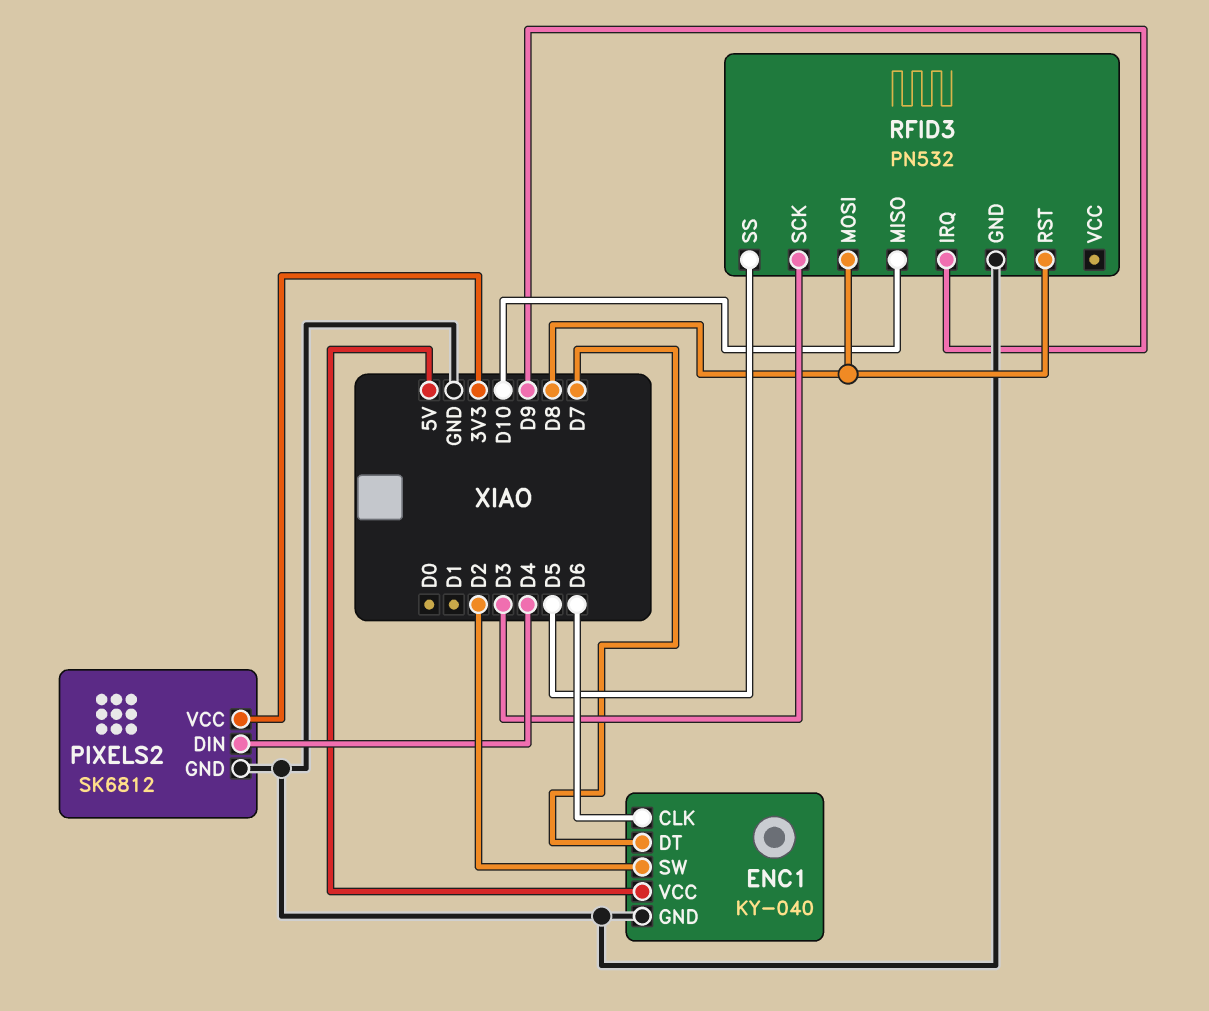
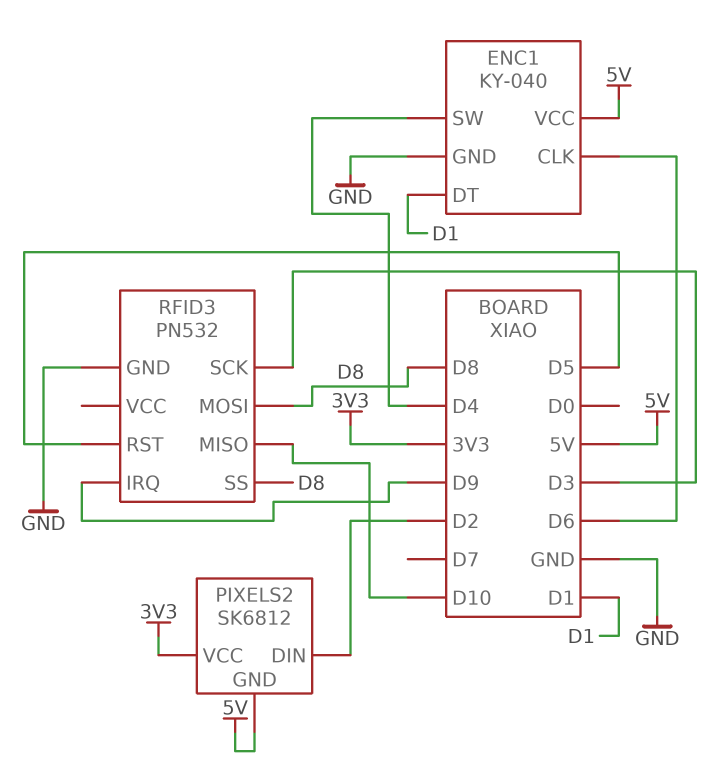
ENC1 pin DT: D7 -> D1
ENC1 pin SW: D2 -> D4
PIXELS2 pin DIN: D4 -> D2
PIXELS2 pin GND: GND -> 5V
RFID3 pin RST: D8 -> D5
RFID3 pin SS: D5 -> D8

